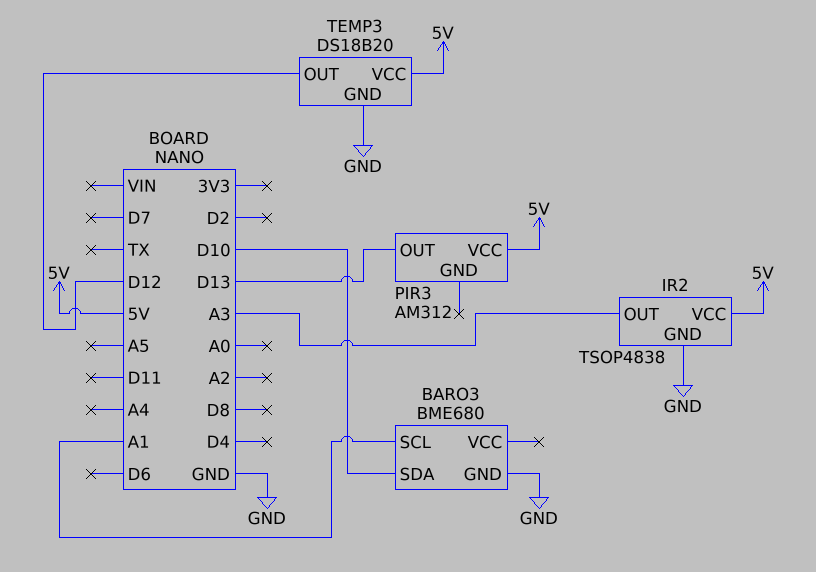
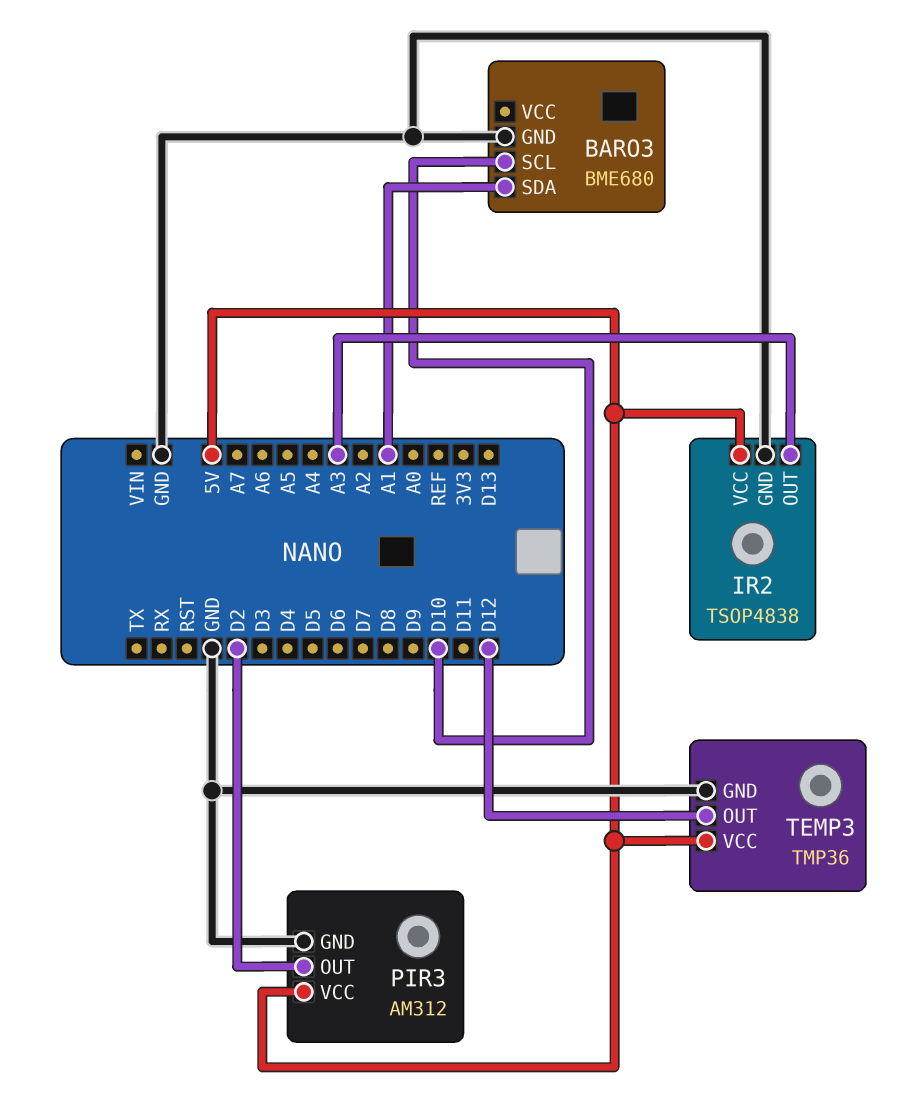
BARO3 pin SCL: A1 -> D10
BARO3 pin SDA: D10 -> A1
PIR3 pin GND: none -> GND
PIR3 pin OUT: D13 -> D2
TEMP3: DS18B20 -> TMP36

